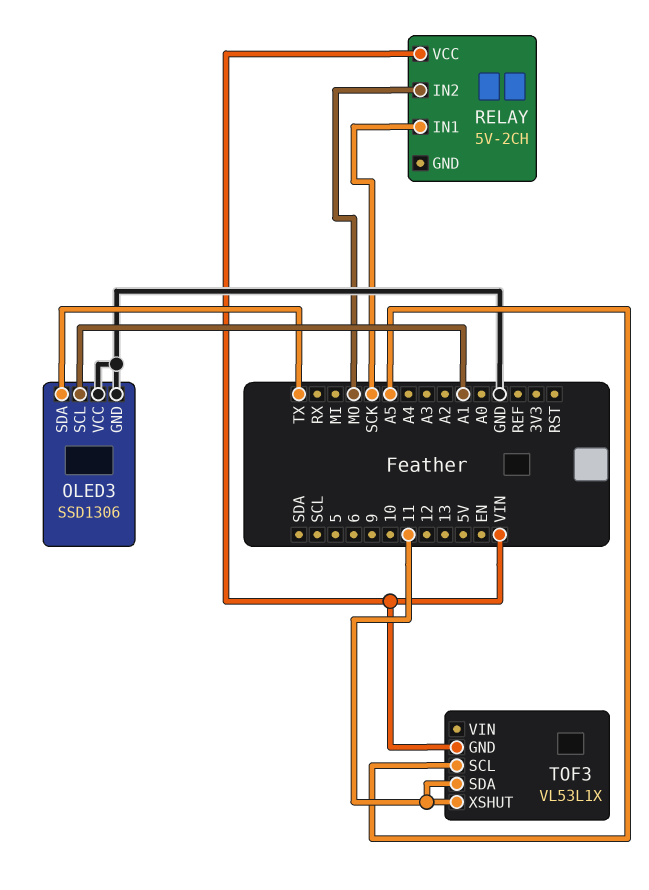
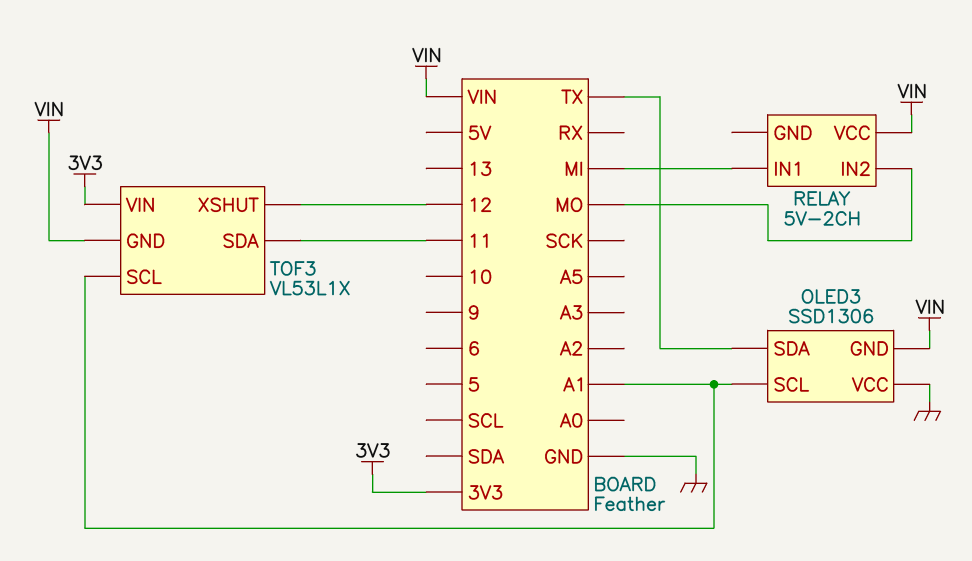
OLED3 pin GND: GND -> VIN
RELAY pin IN1: SCK -> MI
TOF3 pin SCL: A5 -> A1
TOF3 pin VIN: none -> 3V3
TOF3 pin XSHUT: 11 -> 12

